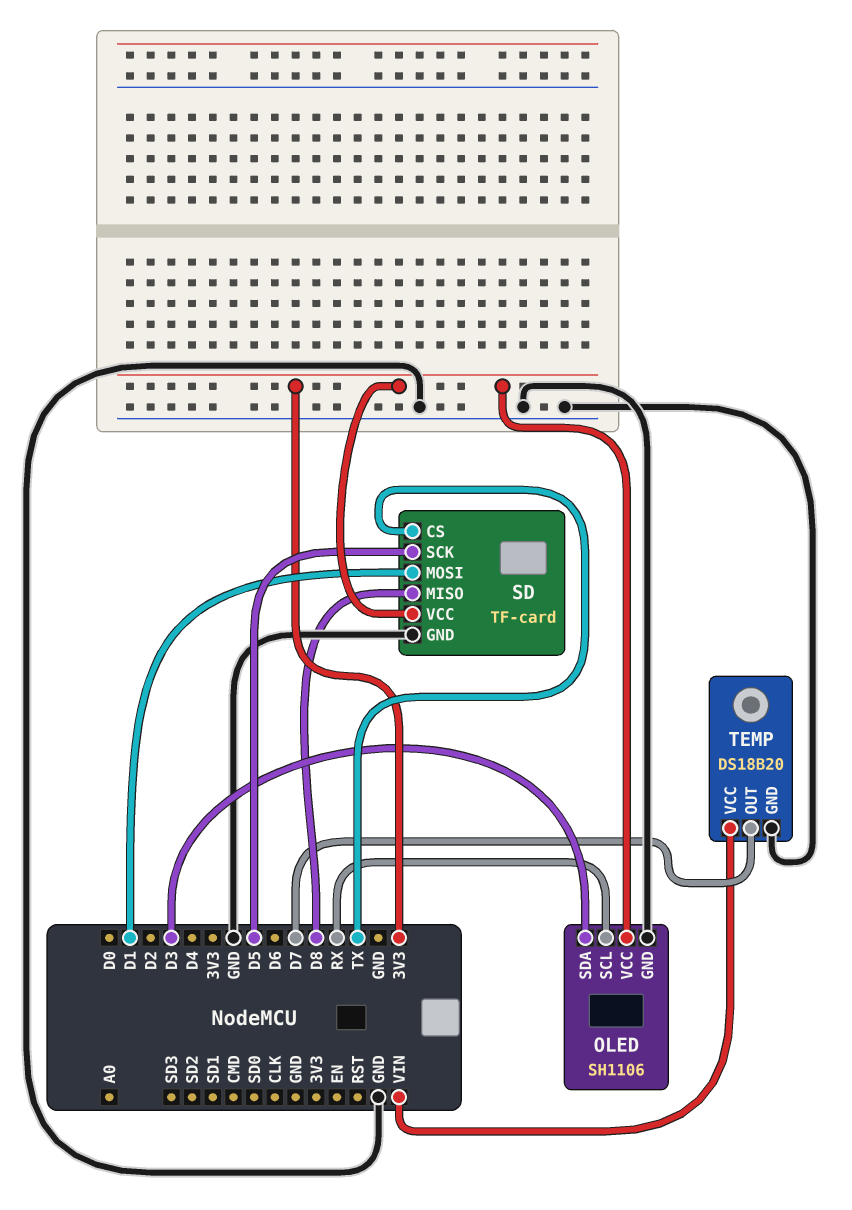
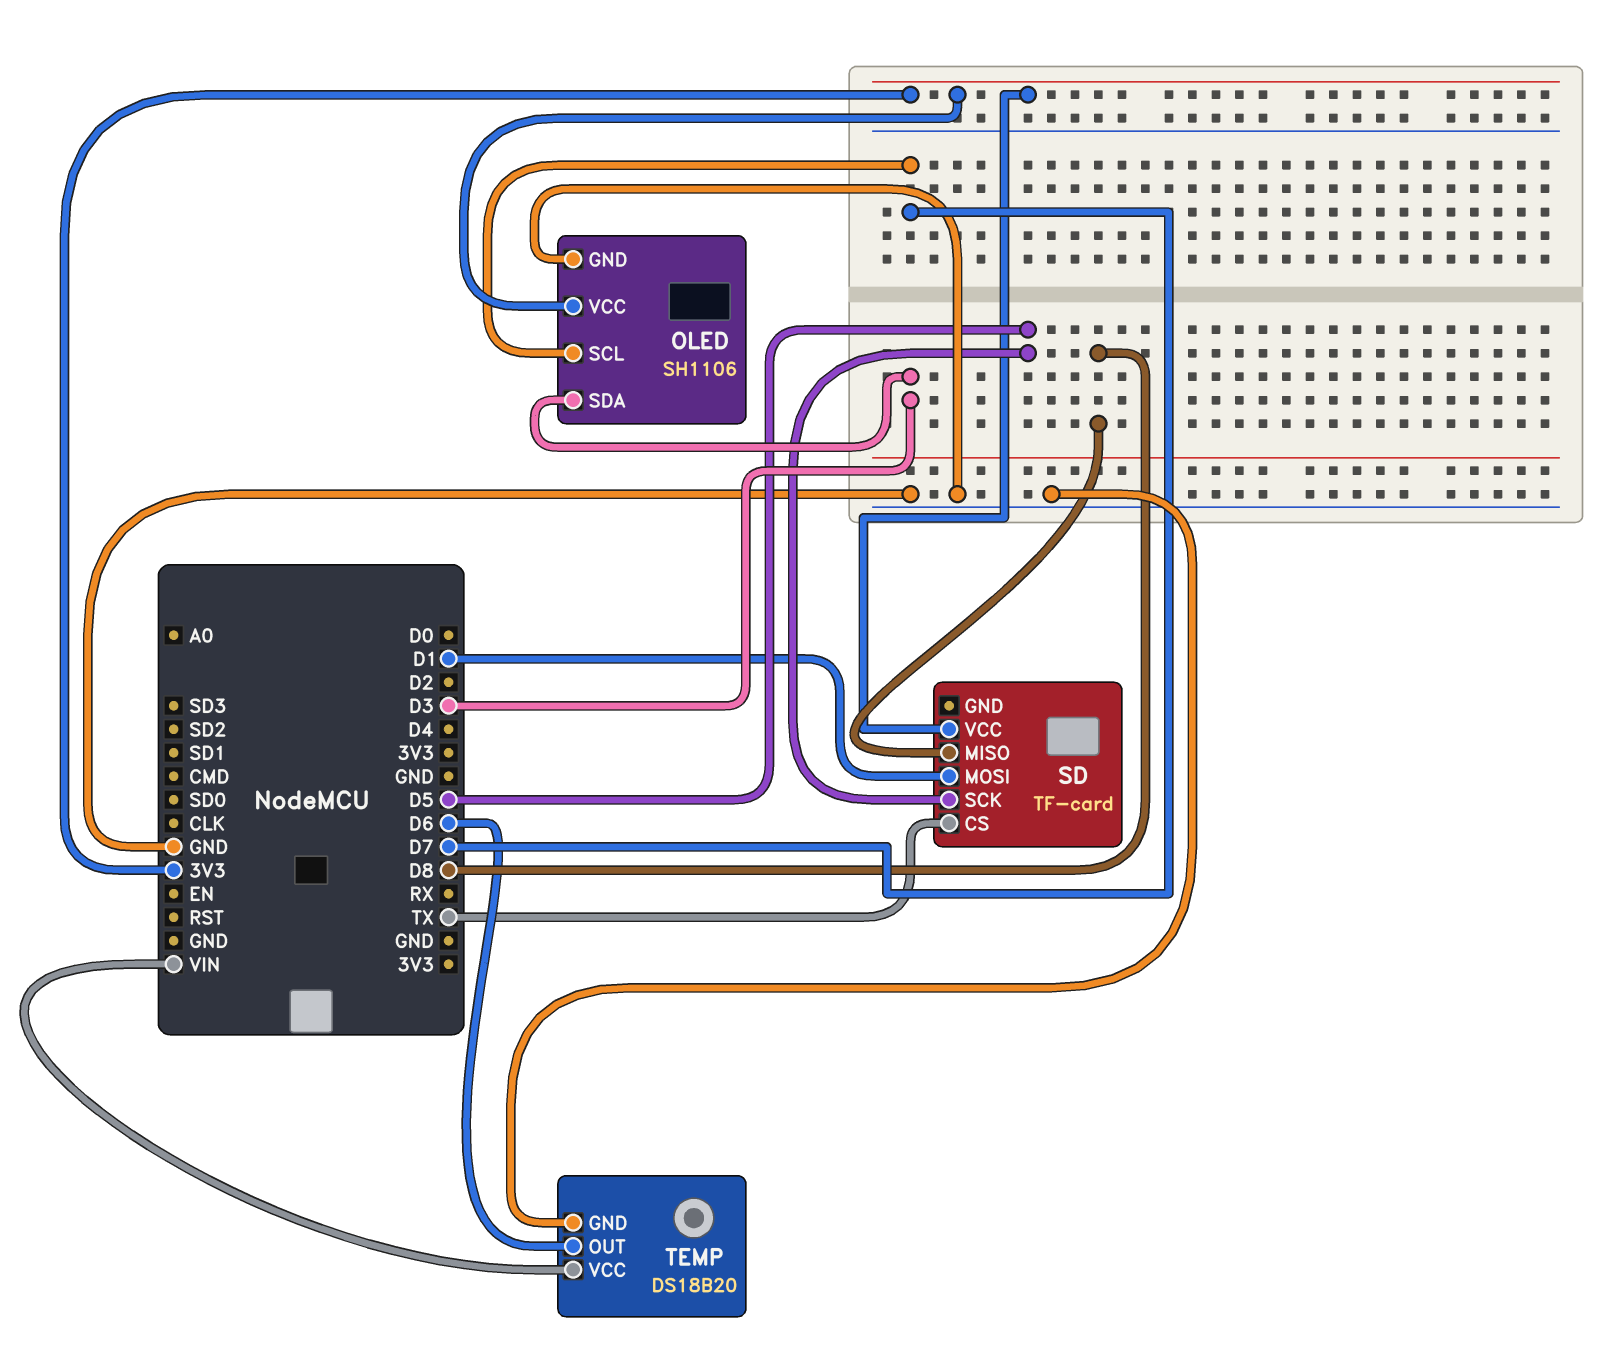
OLED pin SCL: RX -> D7
SD pin GND: GND -> none
TEMP pin OUT: D7 -> D6

